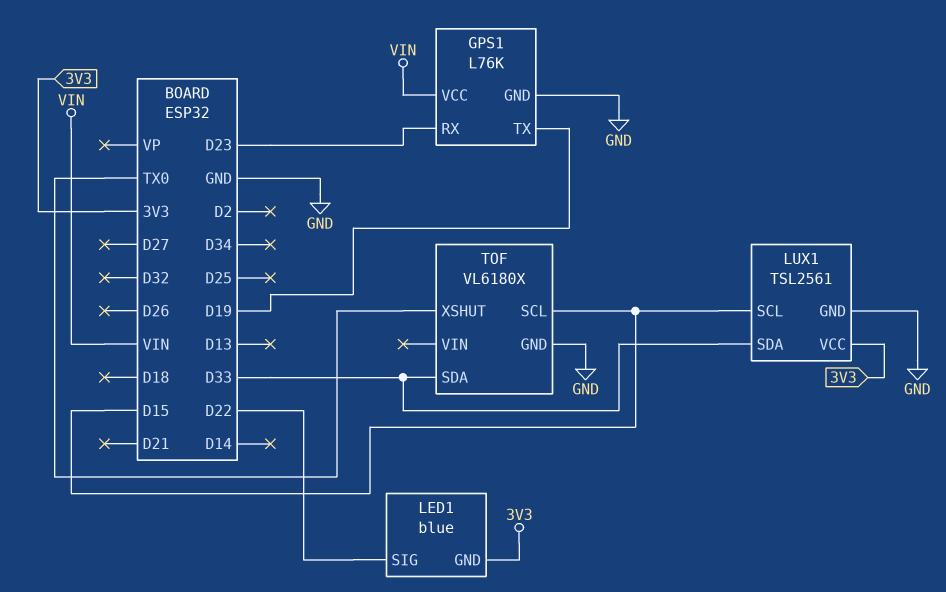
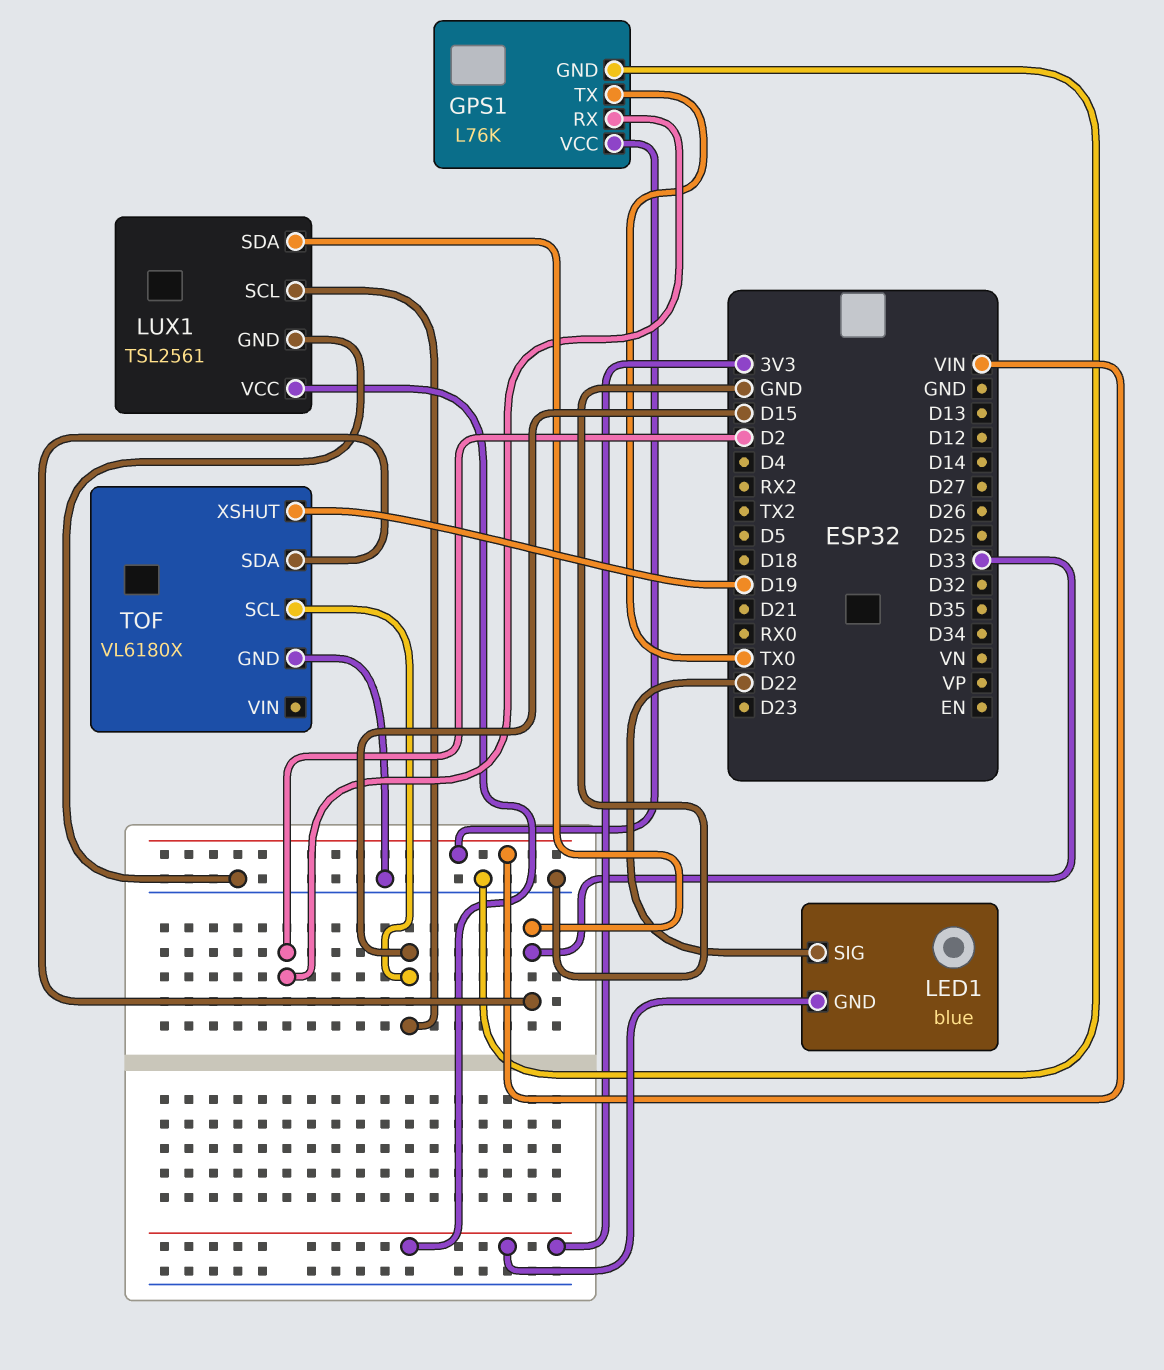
GPS1 pin RX: D23 -> D2
GPS1 pin TX: D19 -> TX0
TOF pin XSHUT: TX0 -> D19

